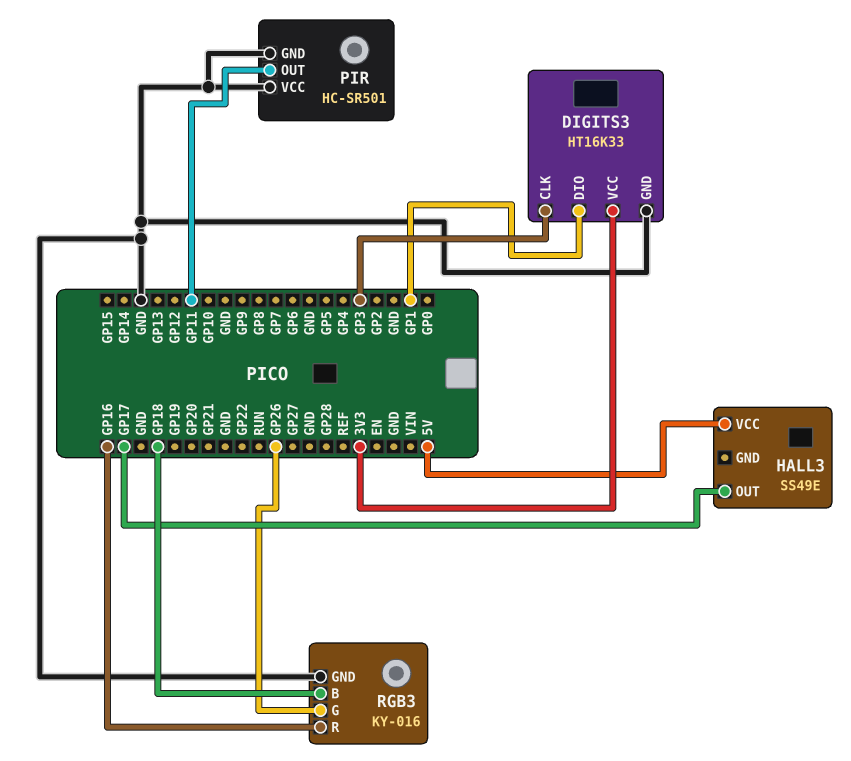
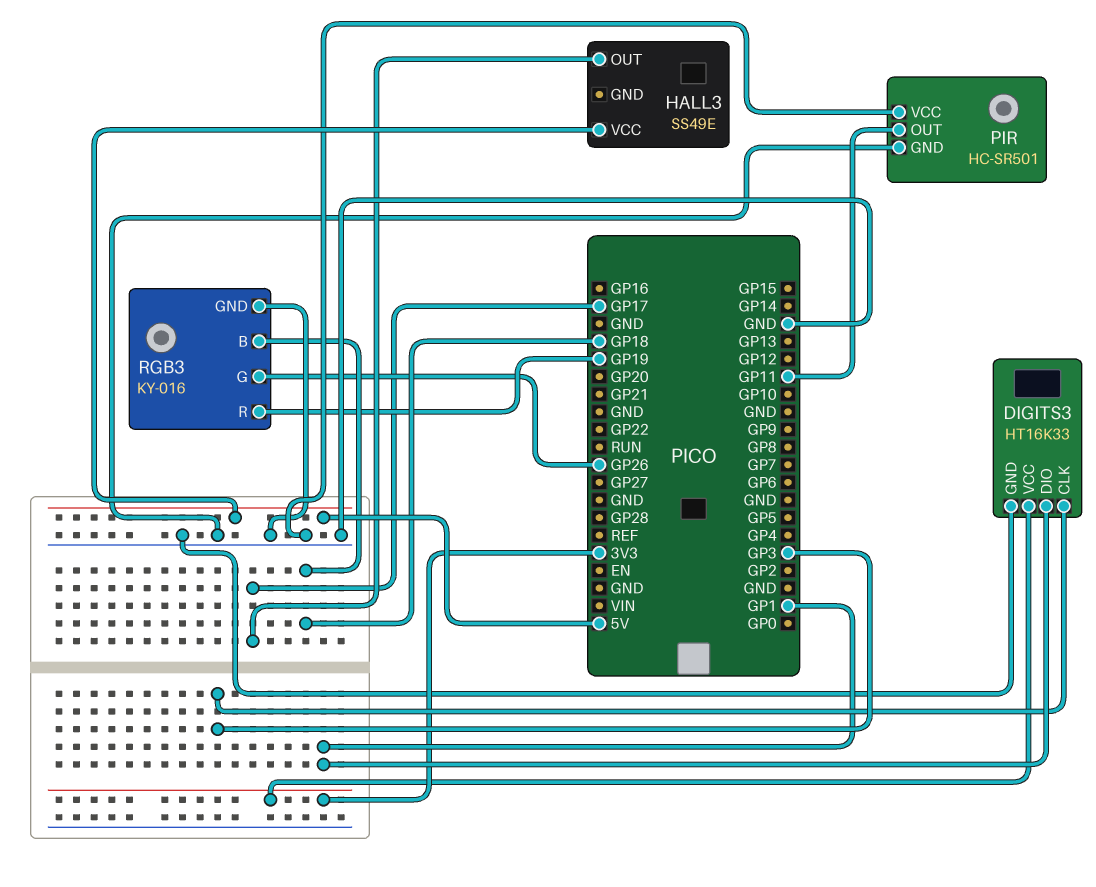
RGB3 pin R: GP16 -> GP19

